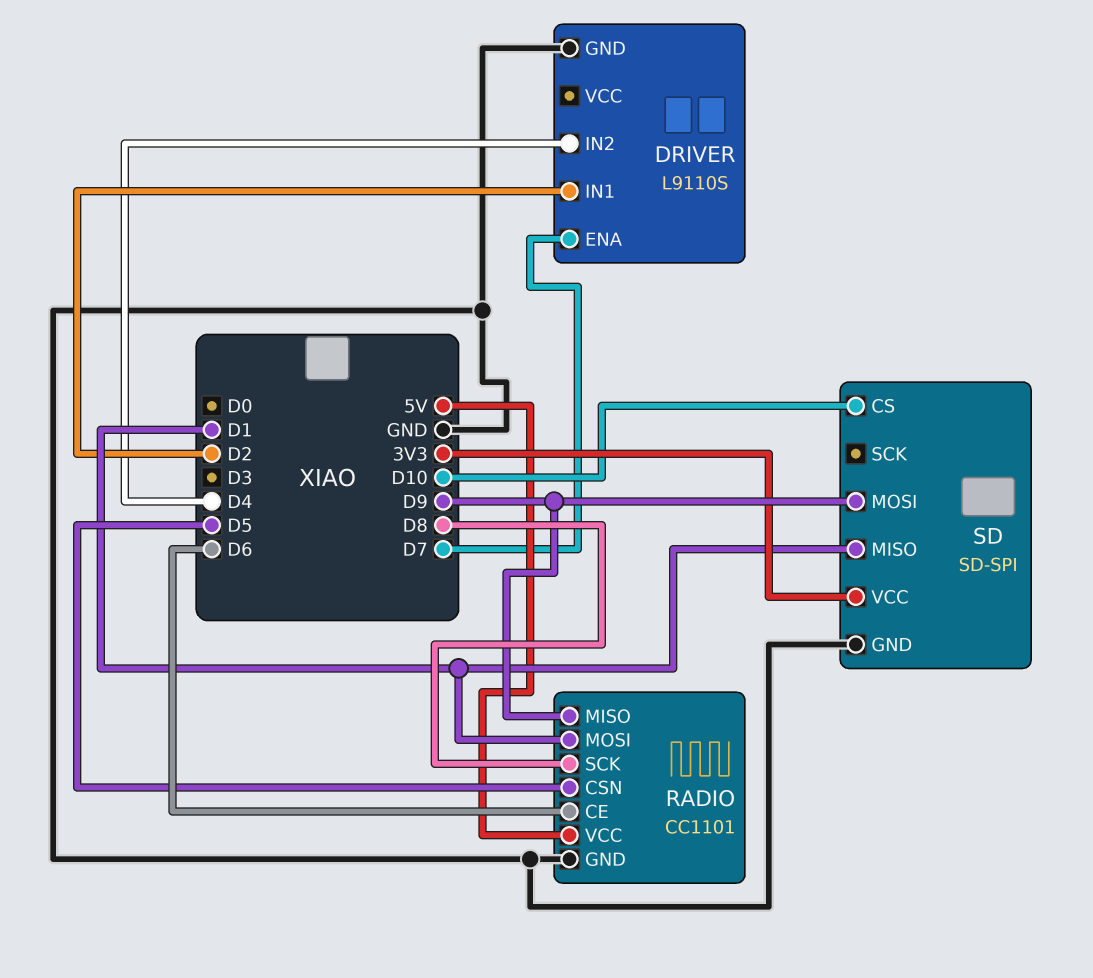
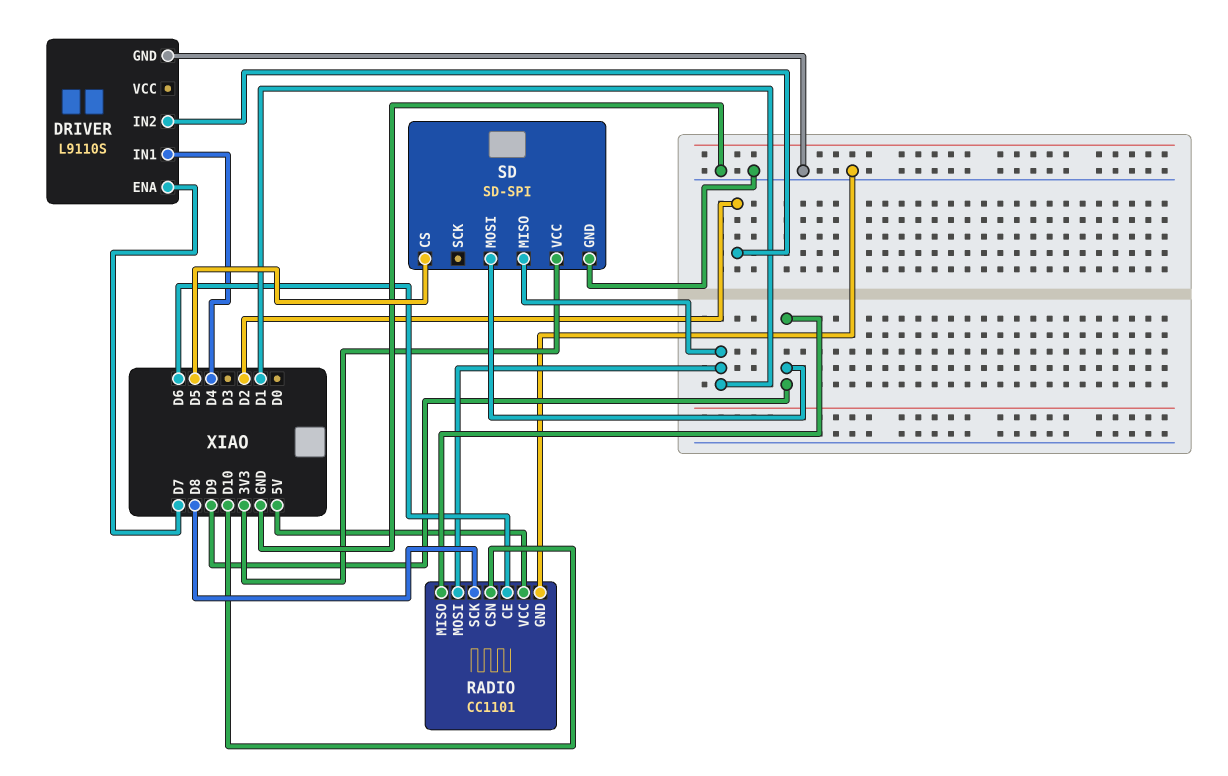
DRIVER pin IN1: D2 -> D4
DRIVER pin IN2: D4 -> D2
RADIO pin CSN: D5 -> D10
SD pin CS: D10 -> D5

